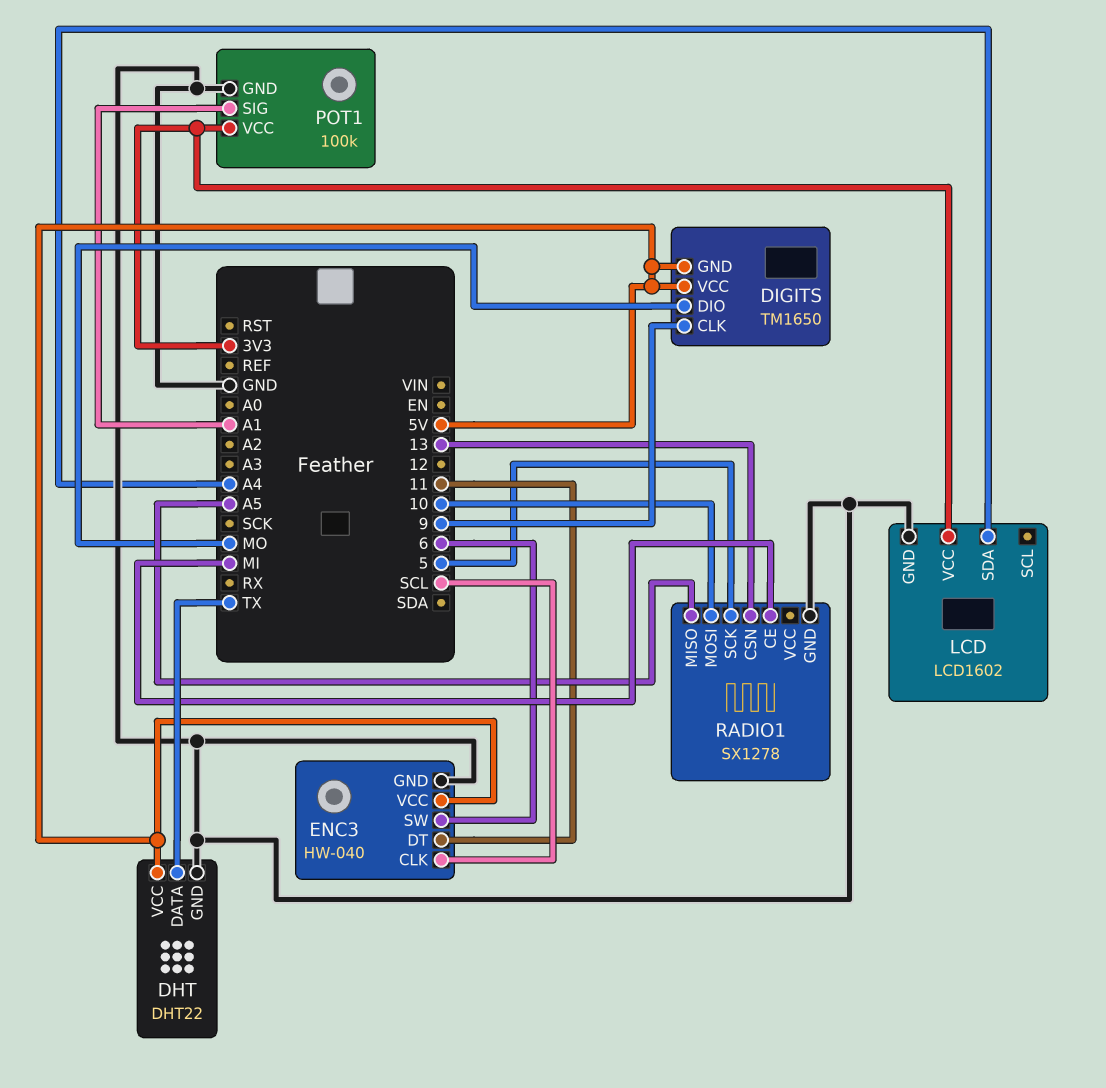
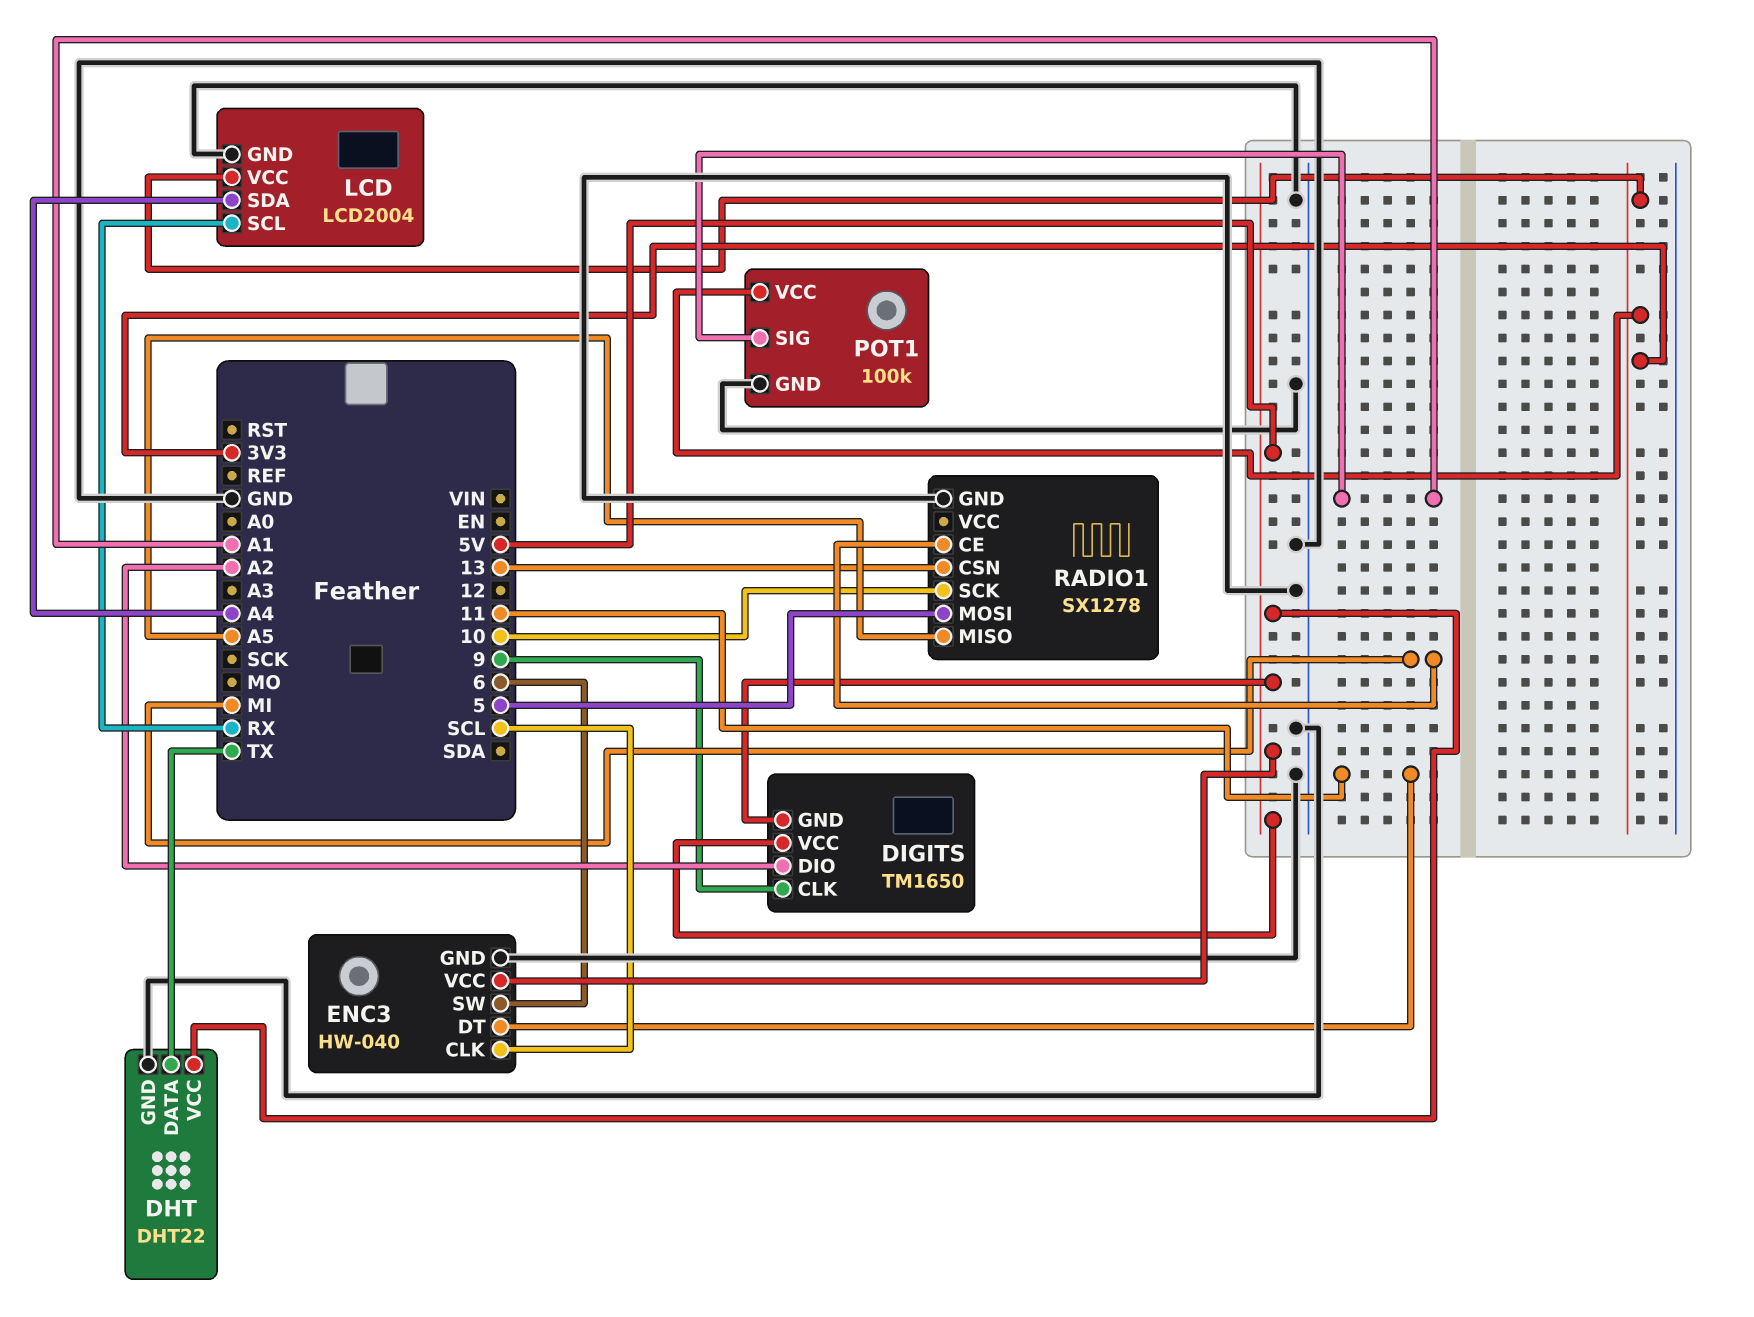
DIGITS pin DIO: MO -> A2
LCD: LCD1602 -> LCD2004
LCD pin SCL: none -> RX
RADIO1 pin MOSI: 10 -> 5
RADIO1 pin SCK: 5 -> 10

